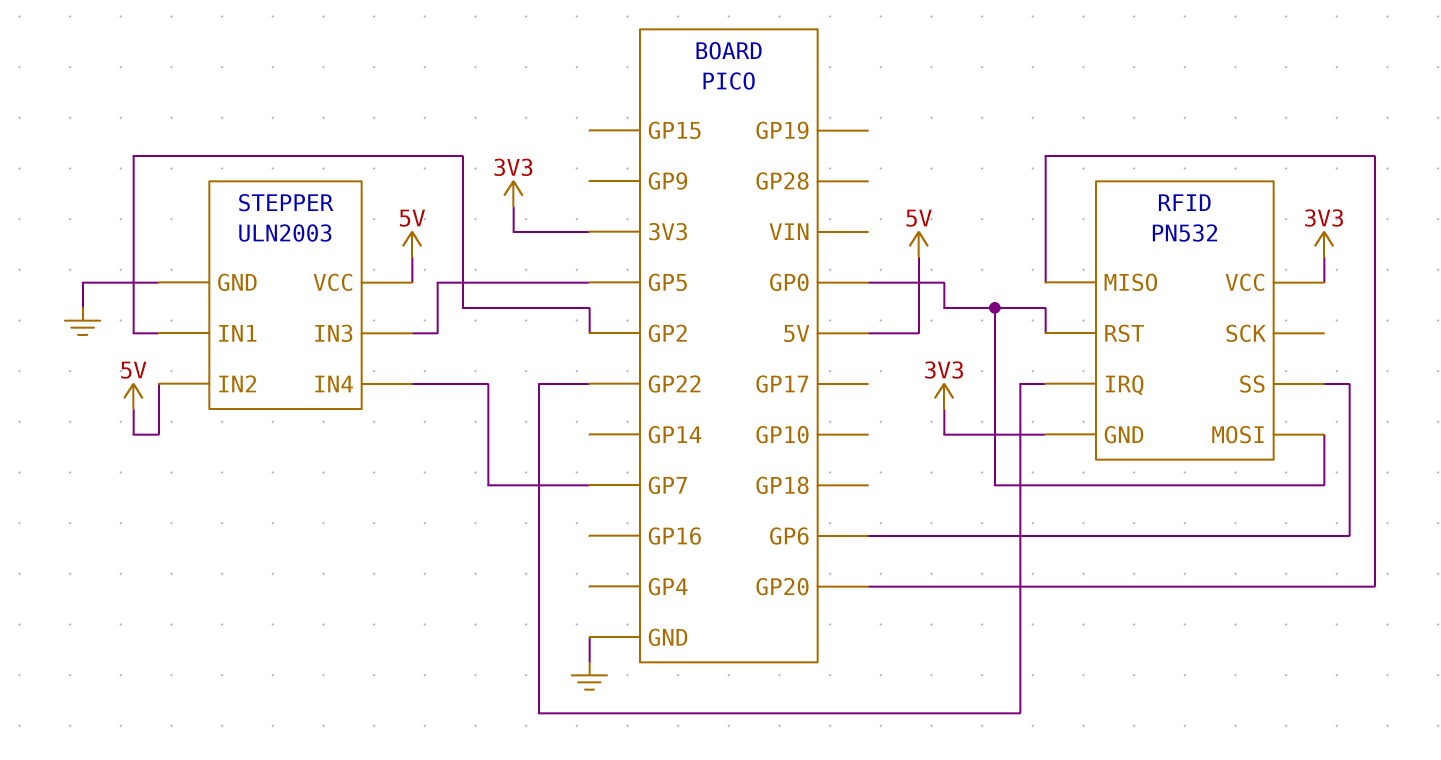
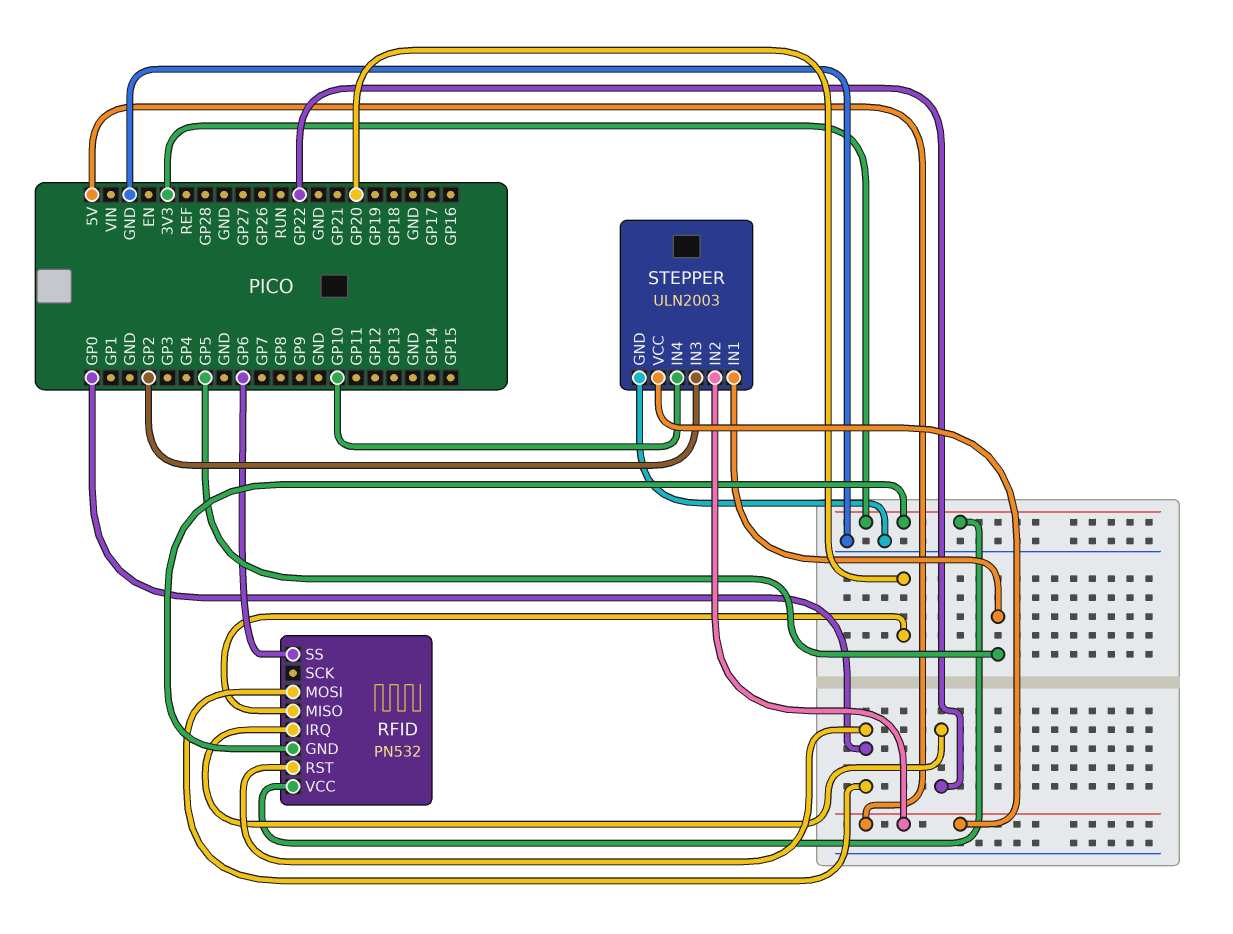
STEPPER pin IN1: GP2 -> GP5
STEPPER pin IN3: GP5 -> GP2
STEPPER pin IN4: GP7 -> GP10

